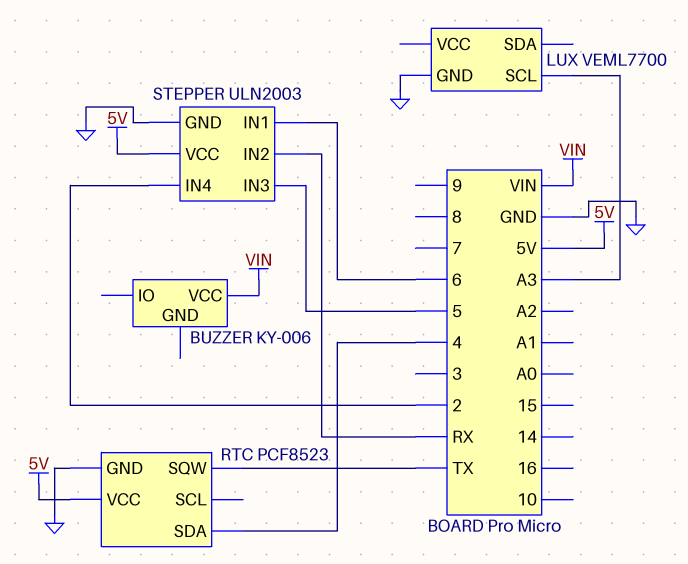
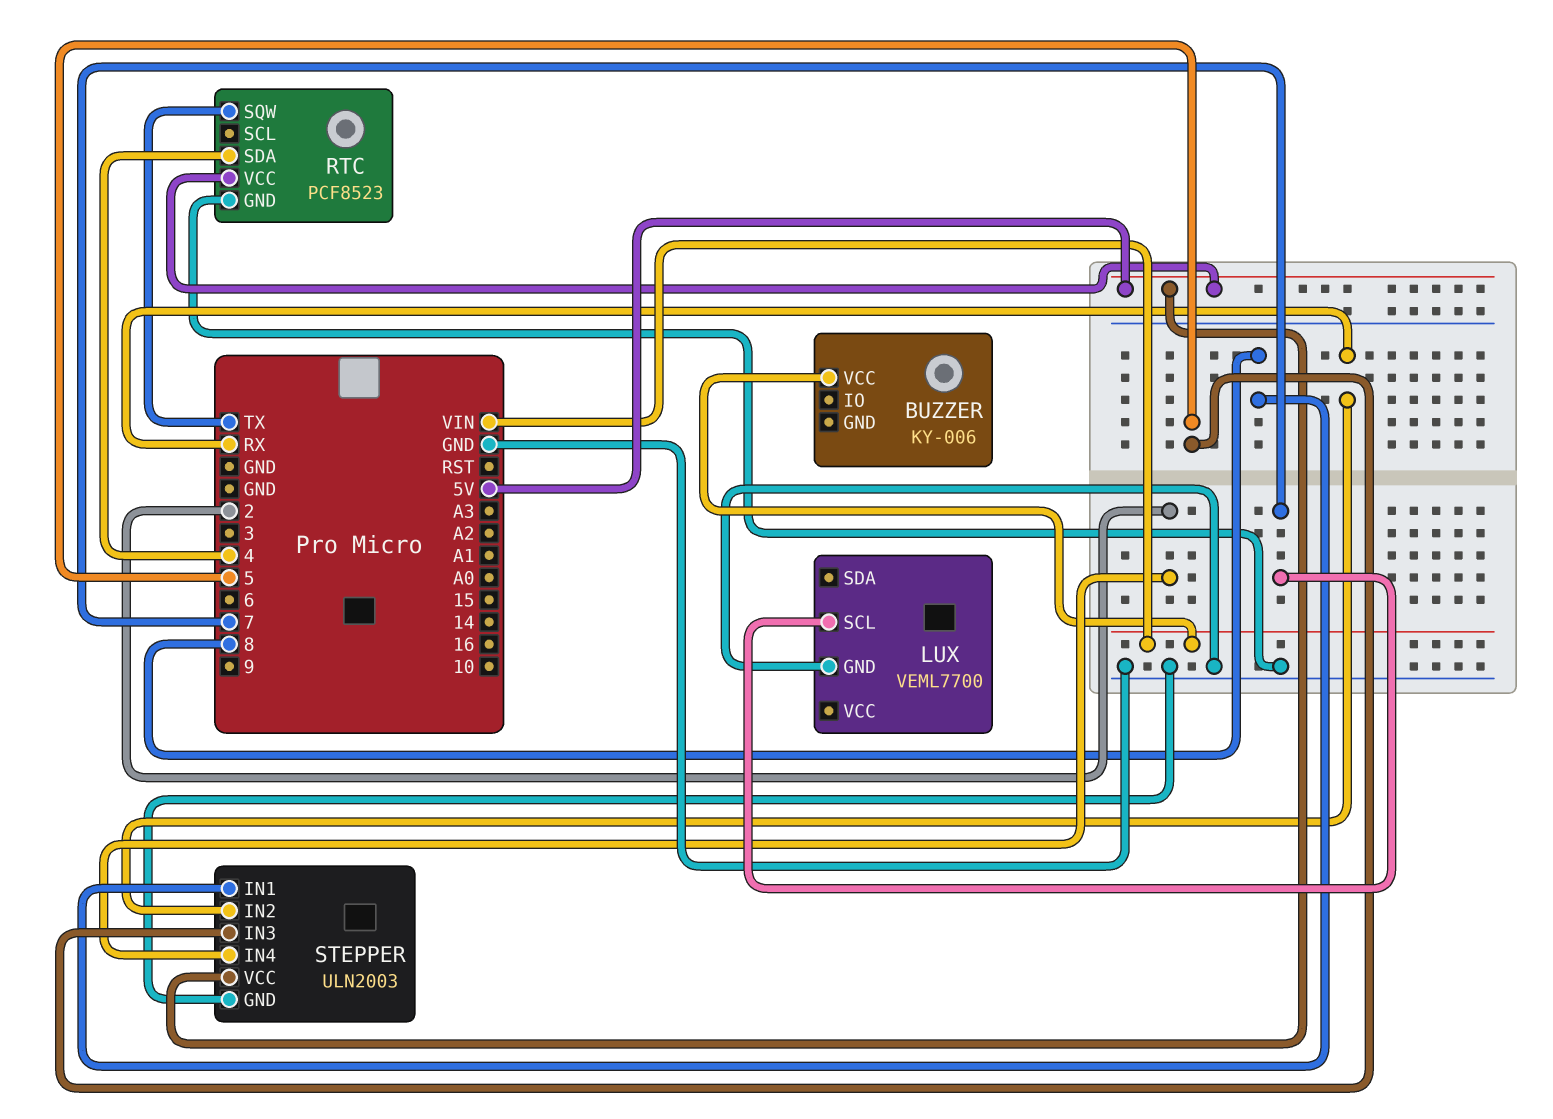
LUX pin SCL: A3 -> 7
STEPPER pin IN1: 6 -> 8

